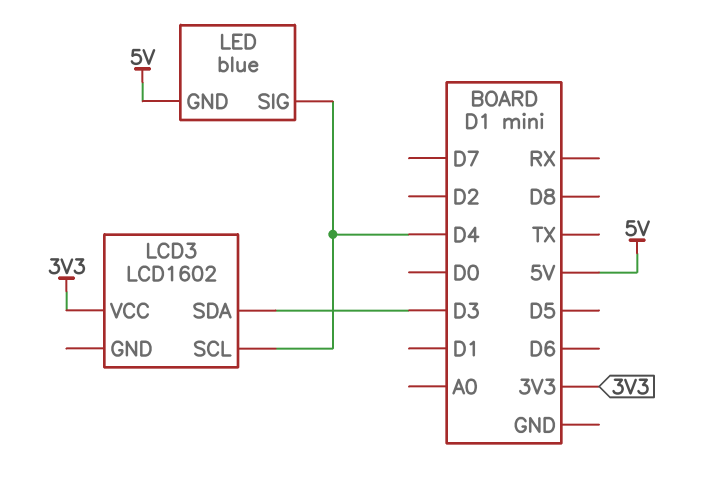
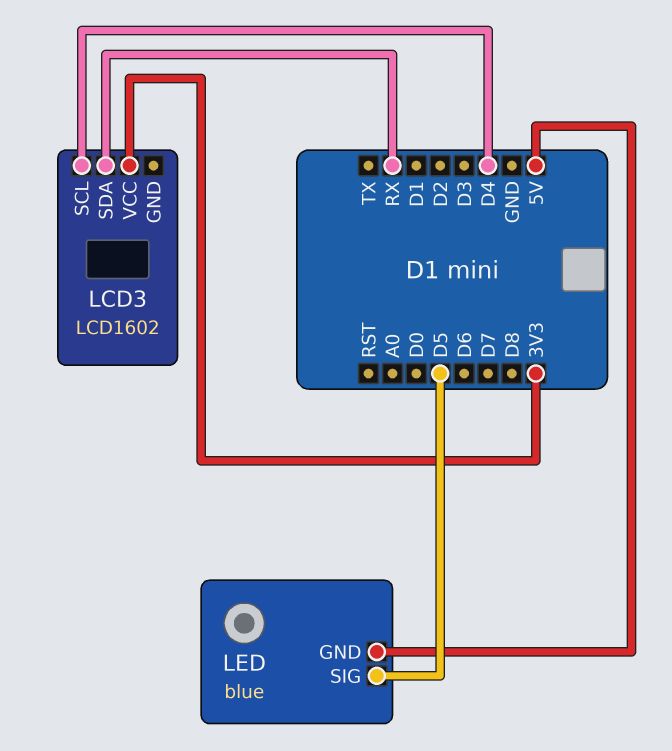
LCD3 pin SDA: D3 -> RX
LED pin SIG: D4 -> D5

